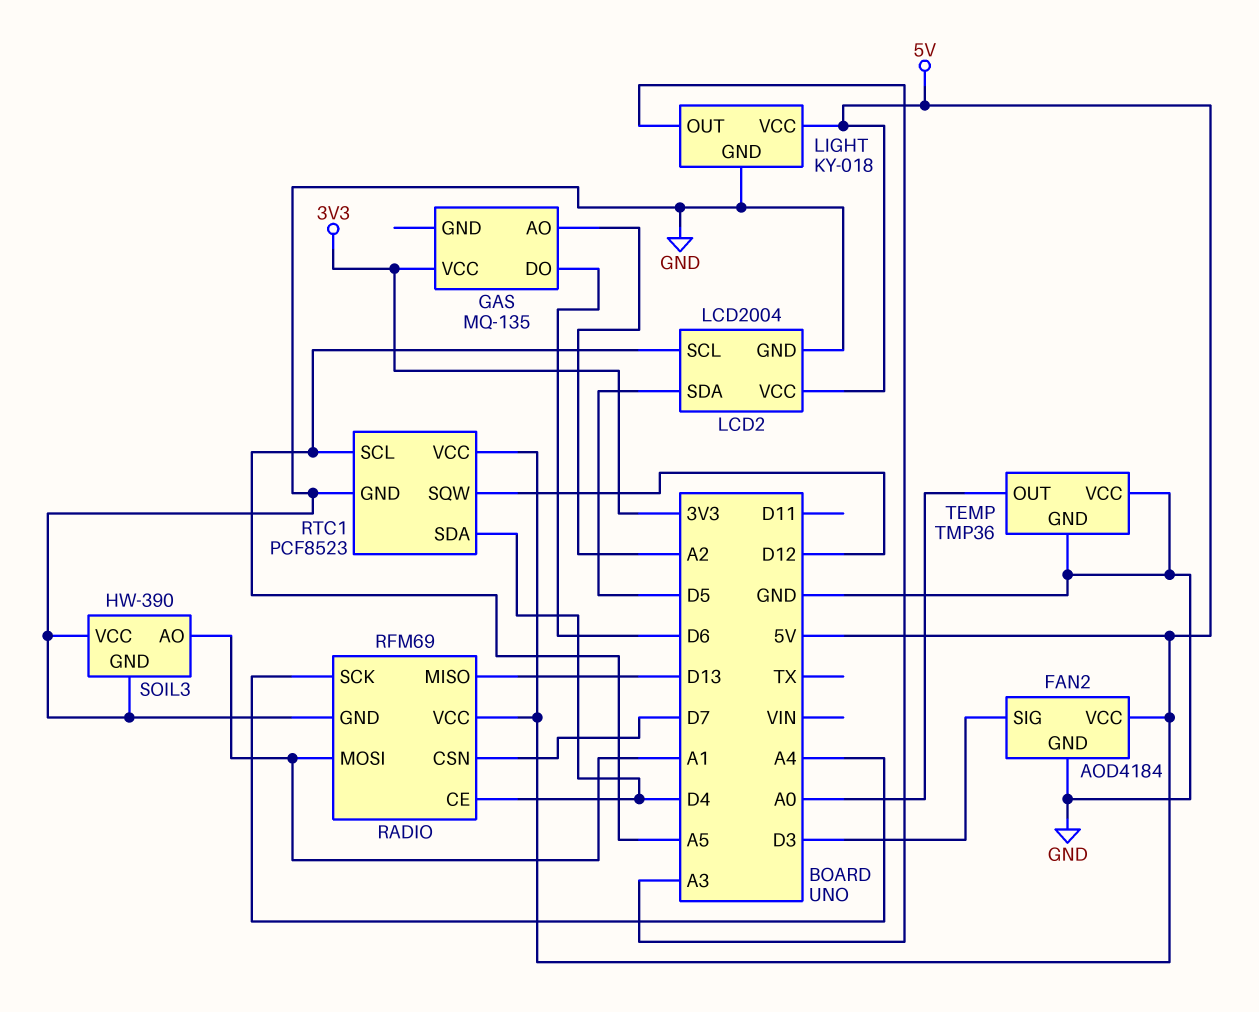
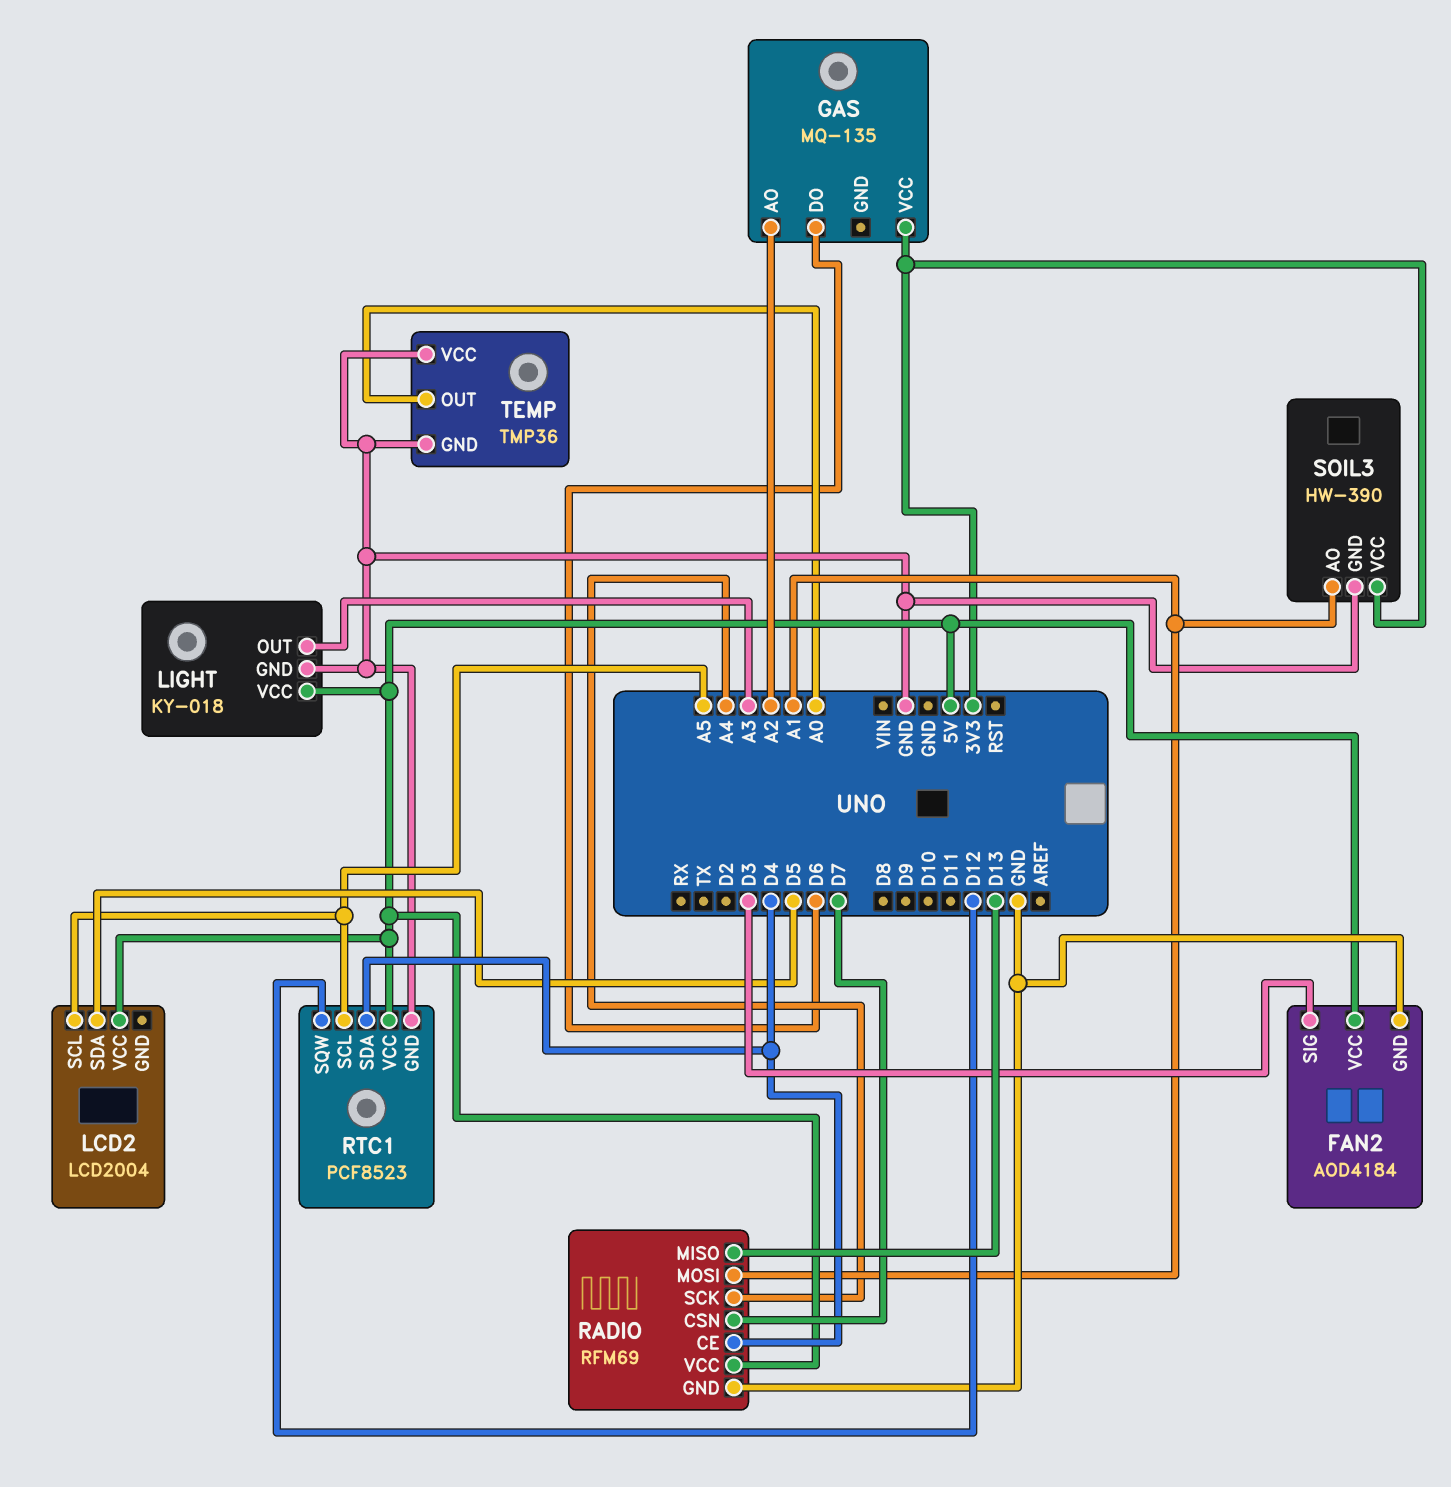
LCD2 pin GND: GND -> none
SOIL3 pin VCC: GND -> 3V3

